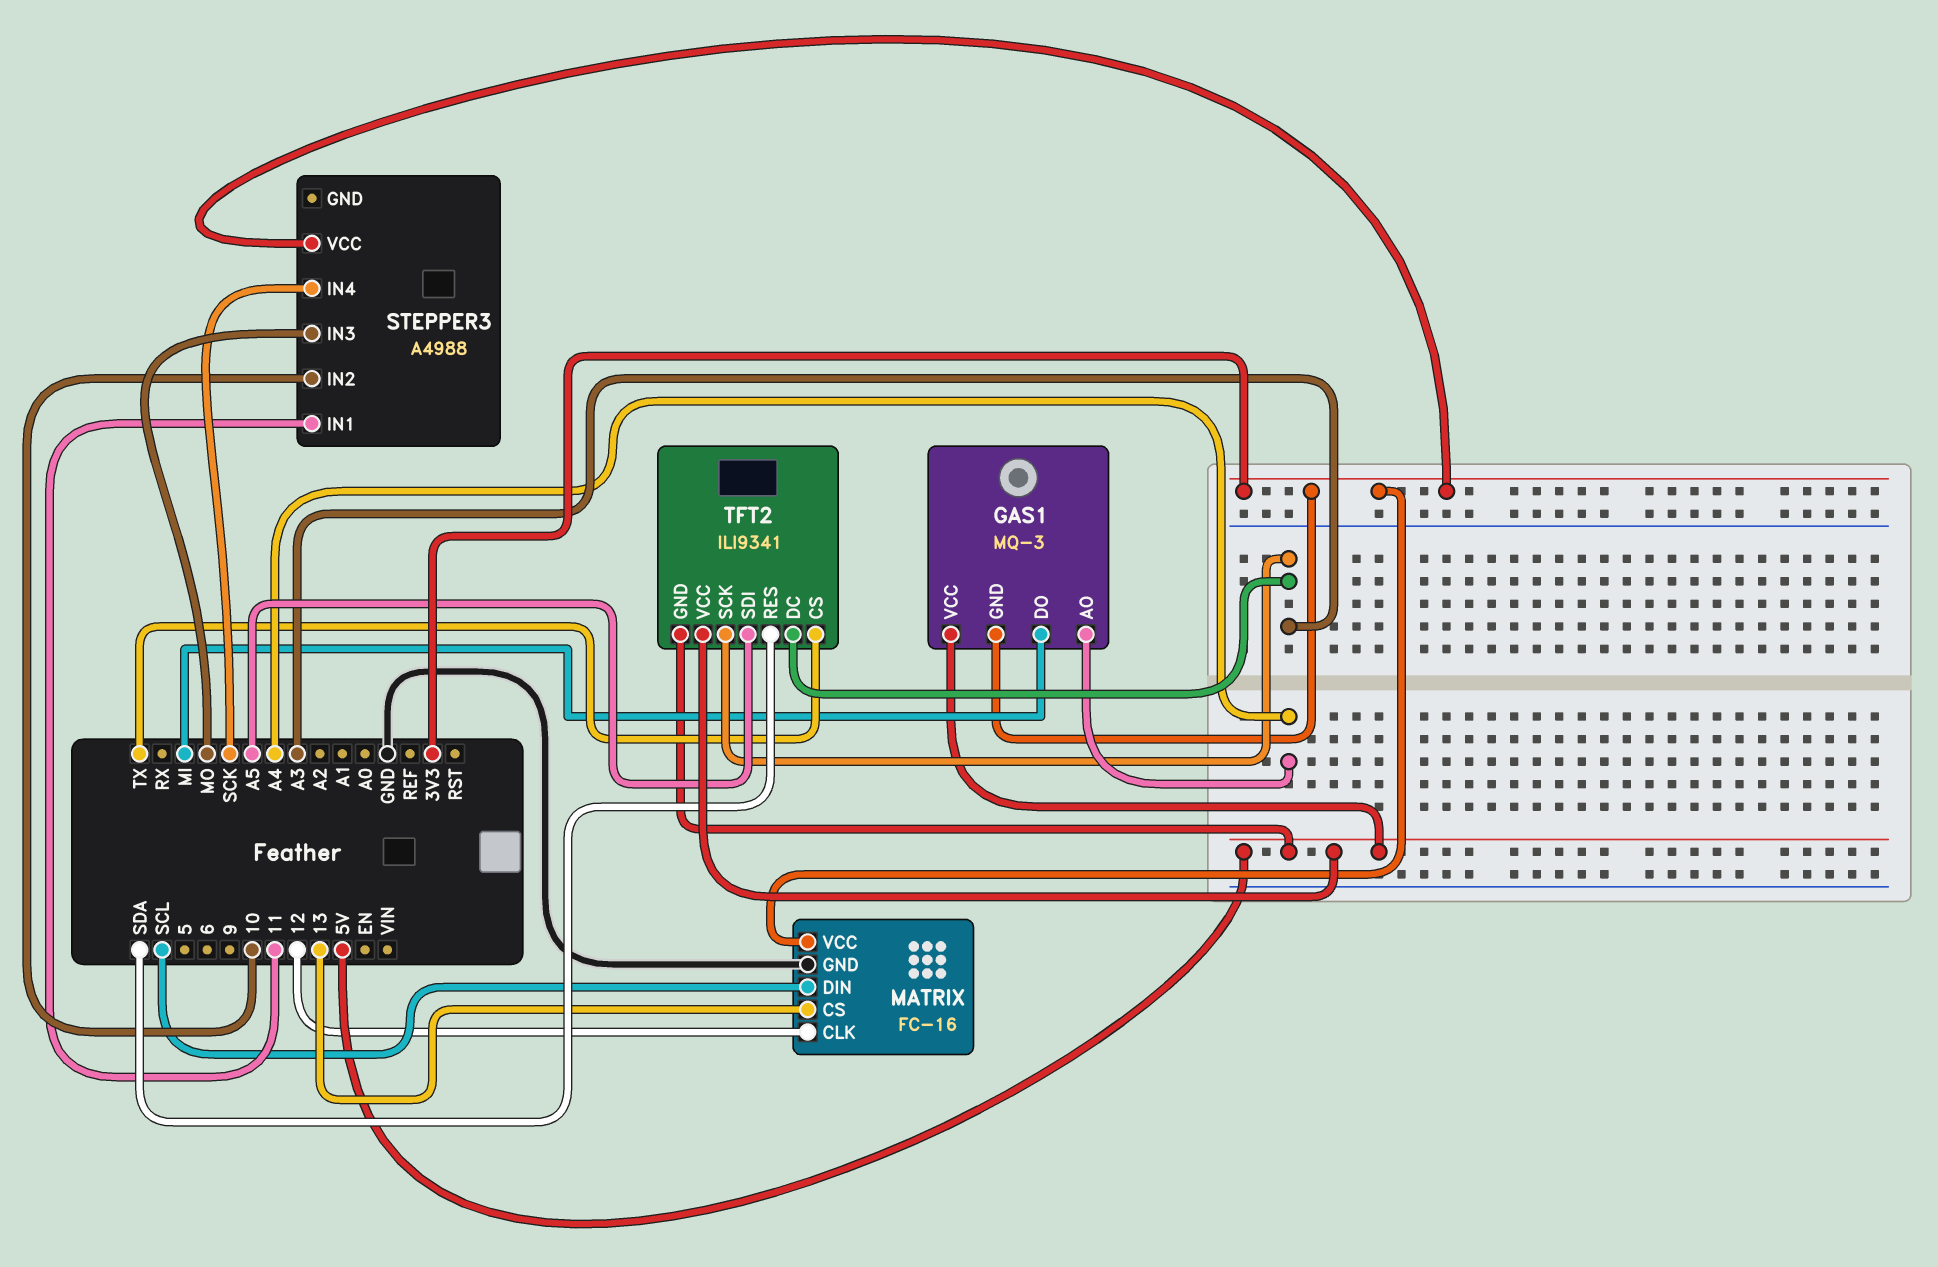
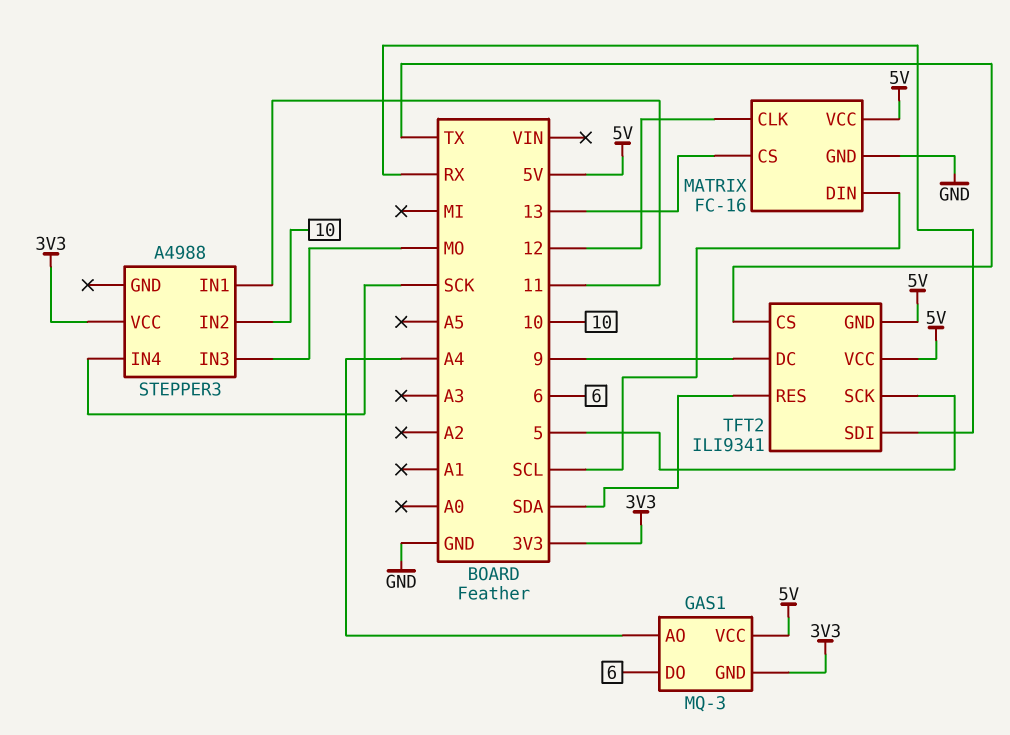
GAS1 pin DO: MI -> 6
MATRIX pin VCC: 3V3 -> 5V
TFT2 pin DC: A3 -> 9
TFT2 pin SCK: A3 -> 5
TFT2 pin SDI: A5 -> RX

